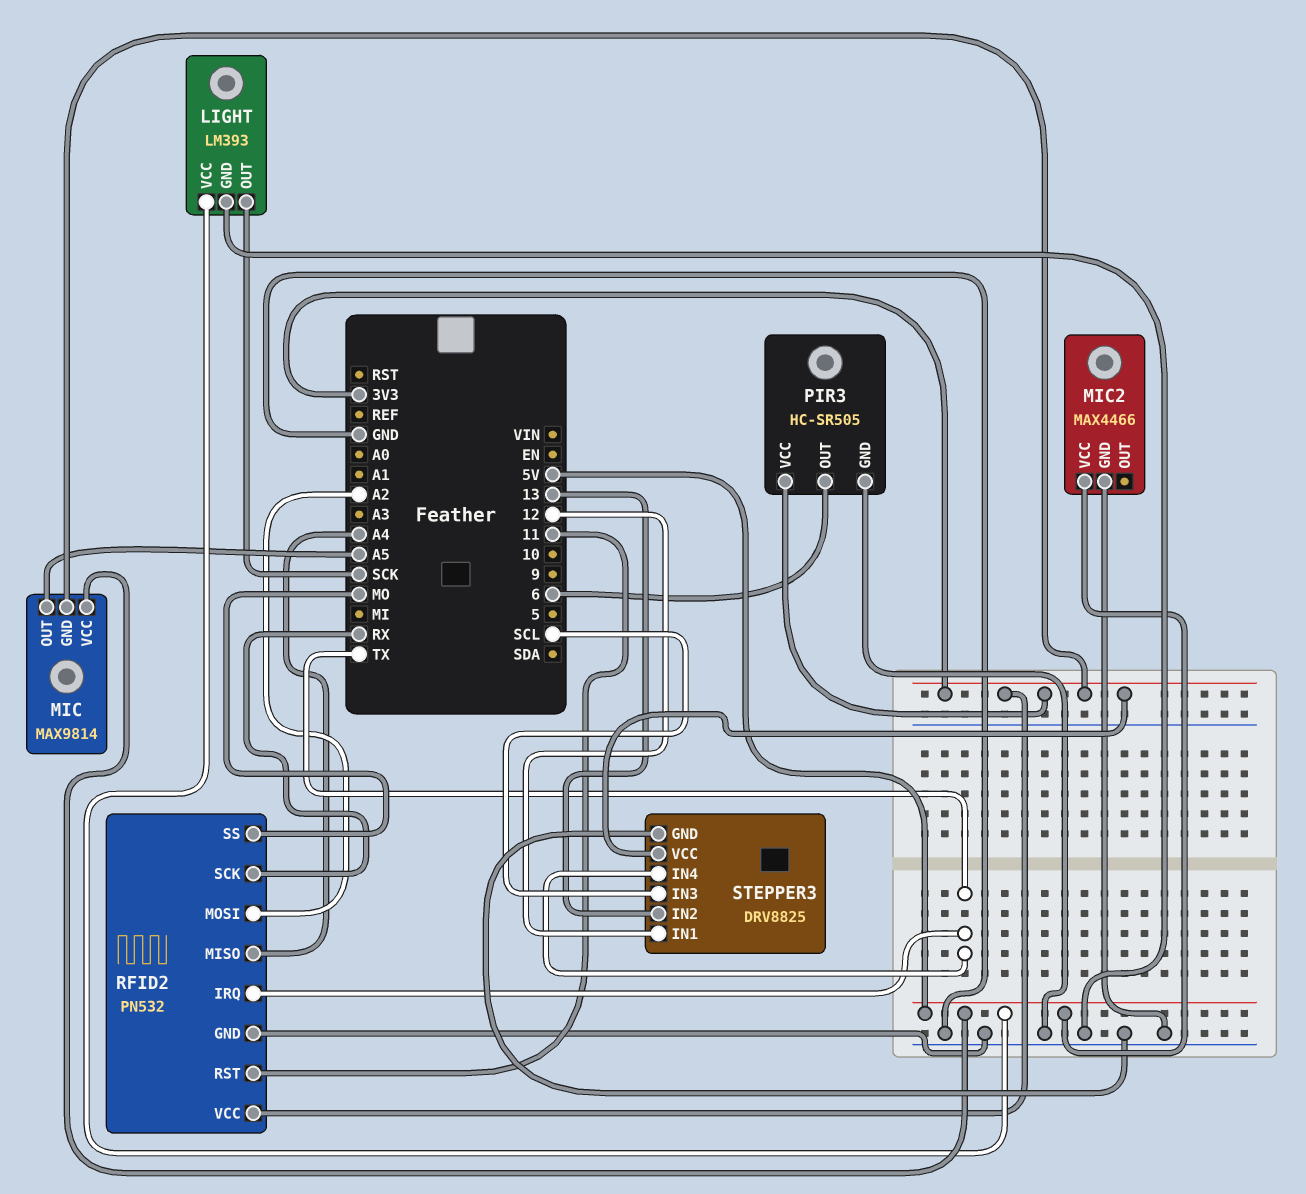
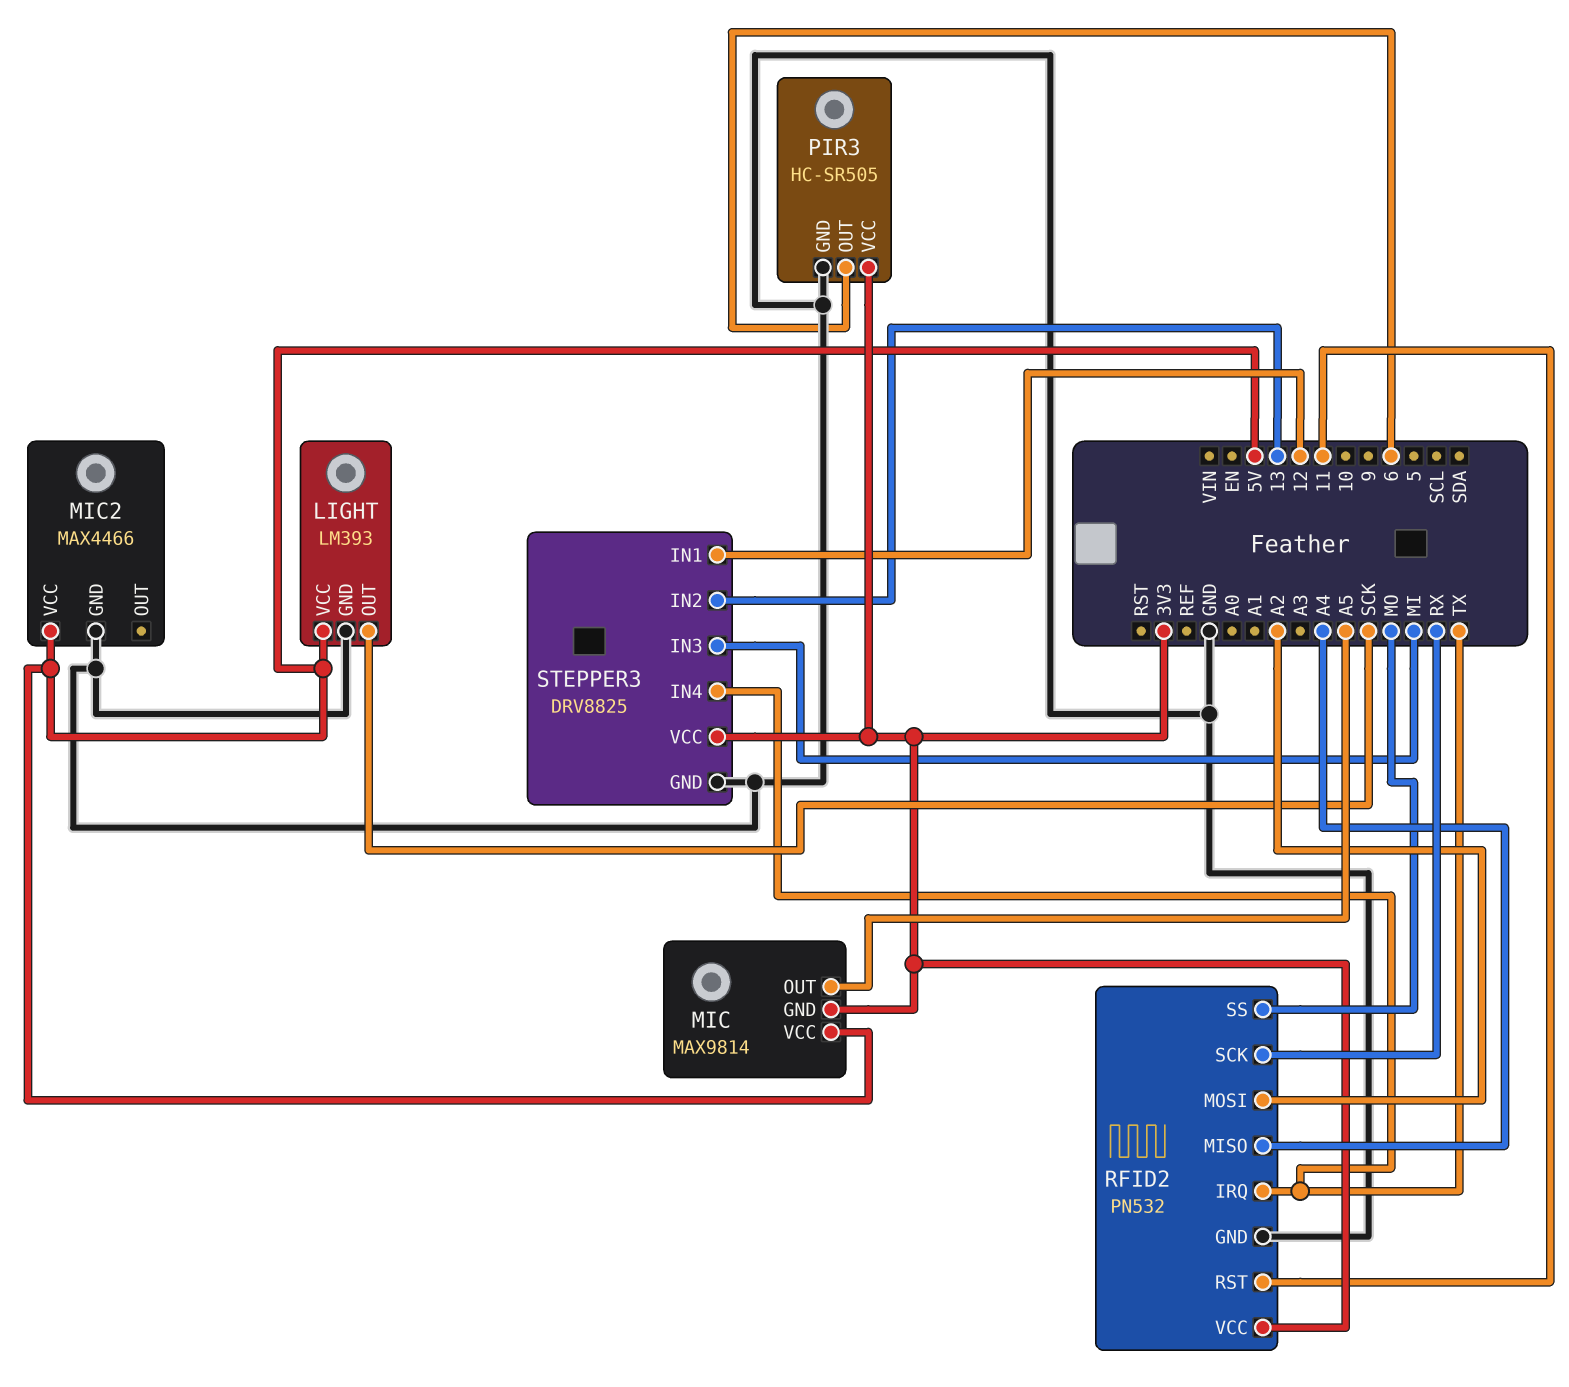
STEPPER3 pin IN3: SCL -> MI

